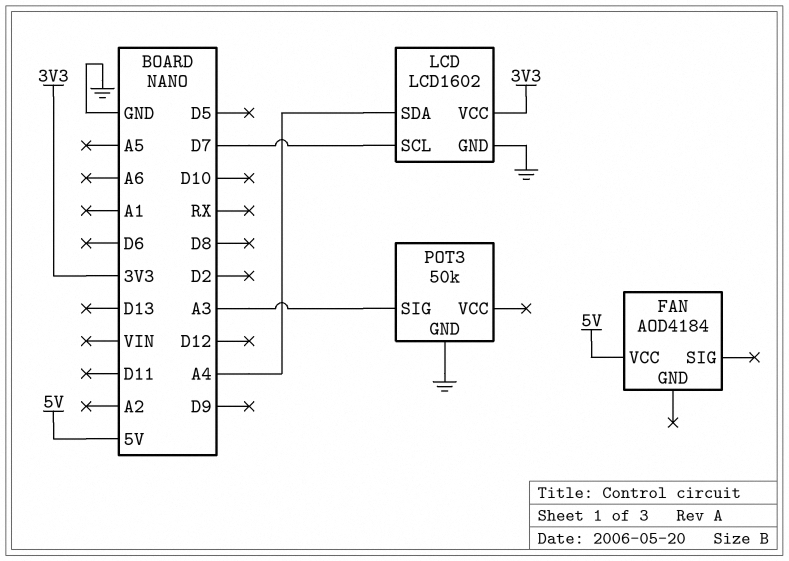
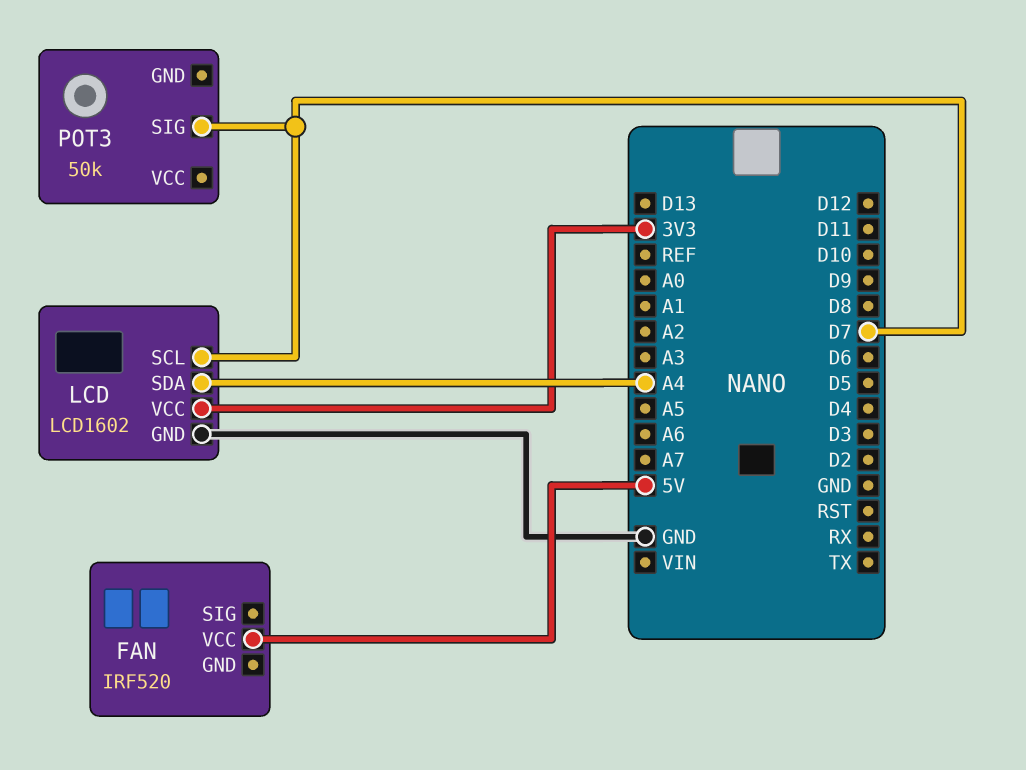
FAN: AOD4184 -> IRF520
POT3 pin GND: GND -> none
POT3 pin SIG: A3 -> D7

